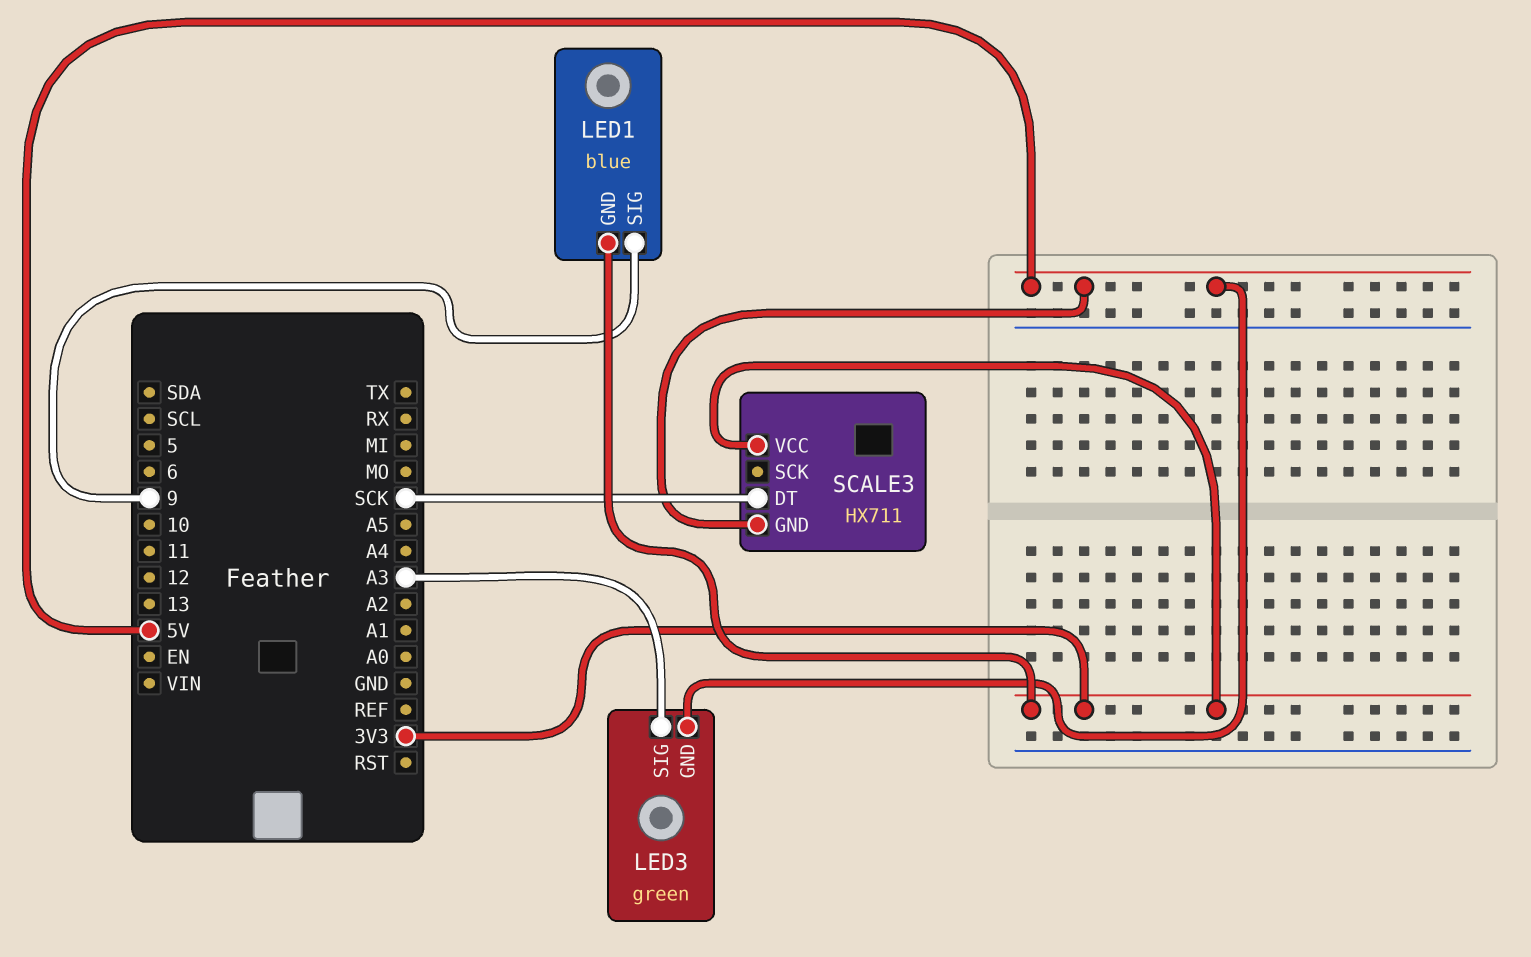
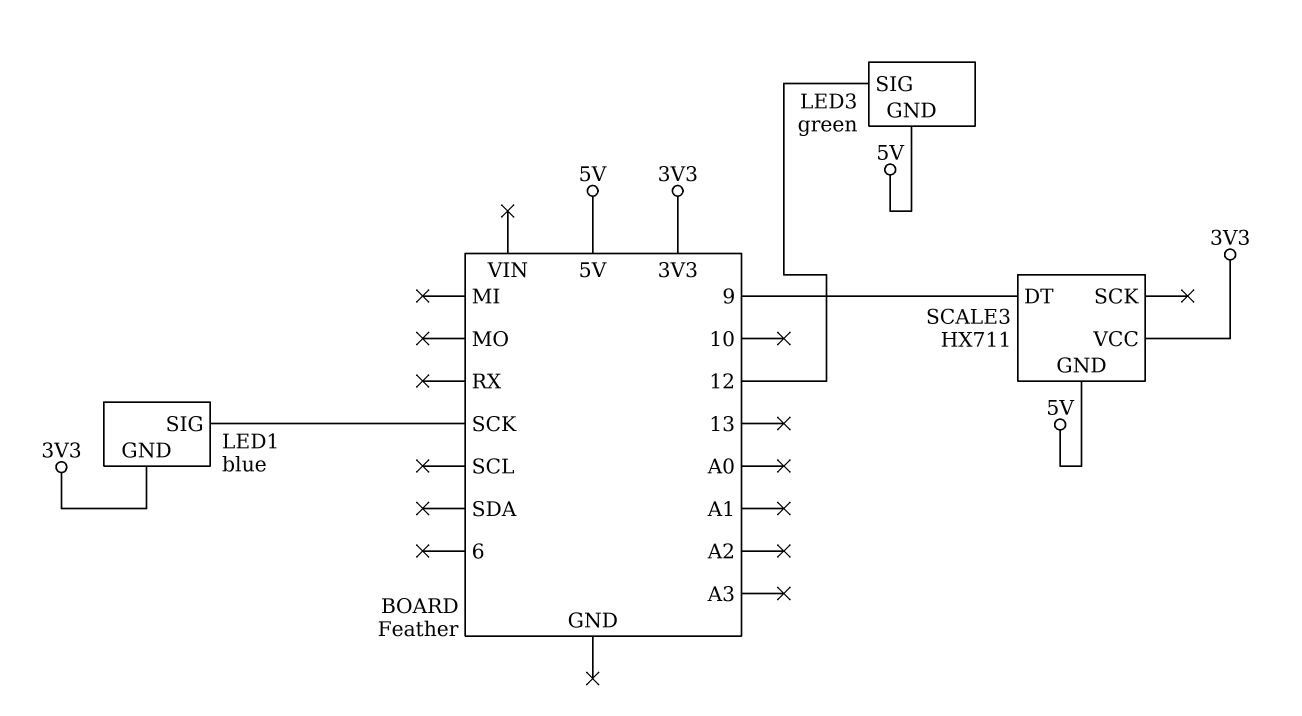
LED1 pin SIG: 9 -> SCK
LED3 pin SIG: A3 -> 12
SCALE3 pin DT: SCK -> 9

